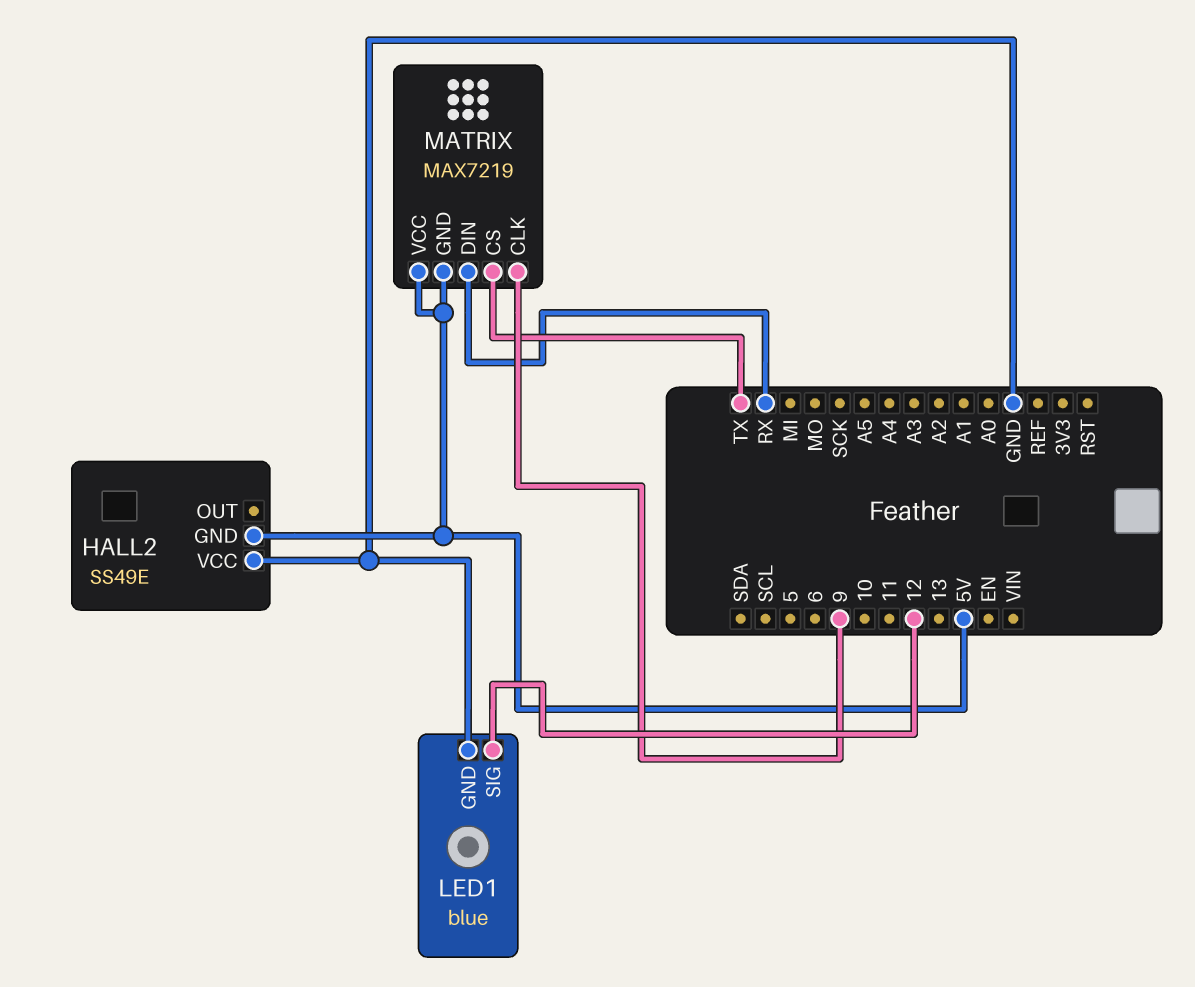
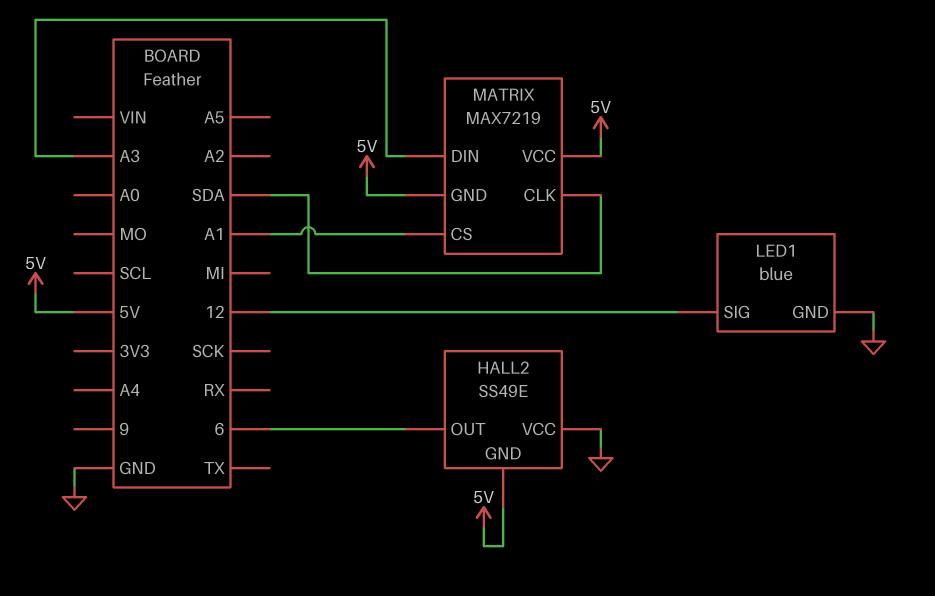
HALL2 pin OUT: none -> 6
MATRIX pin CLK: 9 -> SDA
MATRIX pin CS: TX -> A1
MATRIX pin DIN: RX -> A3

